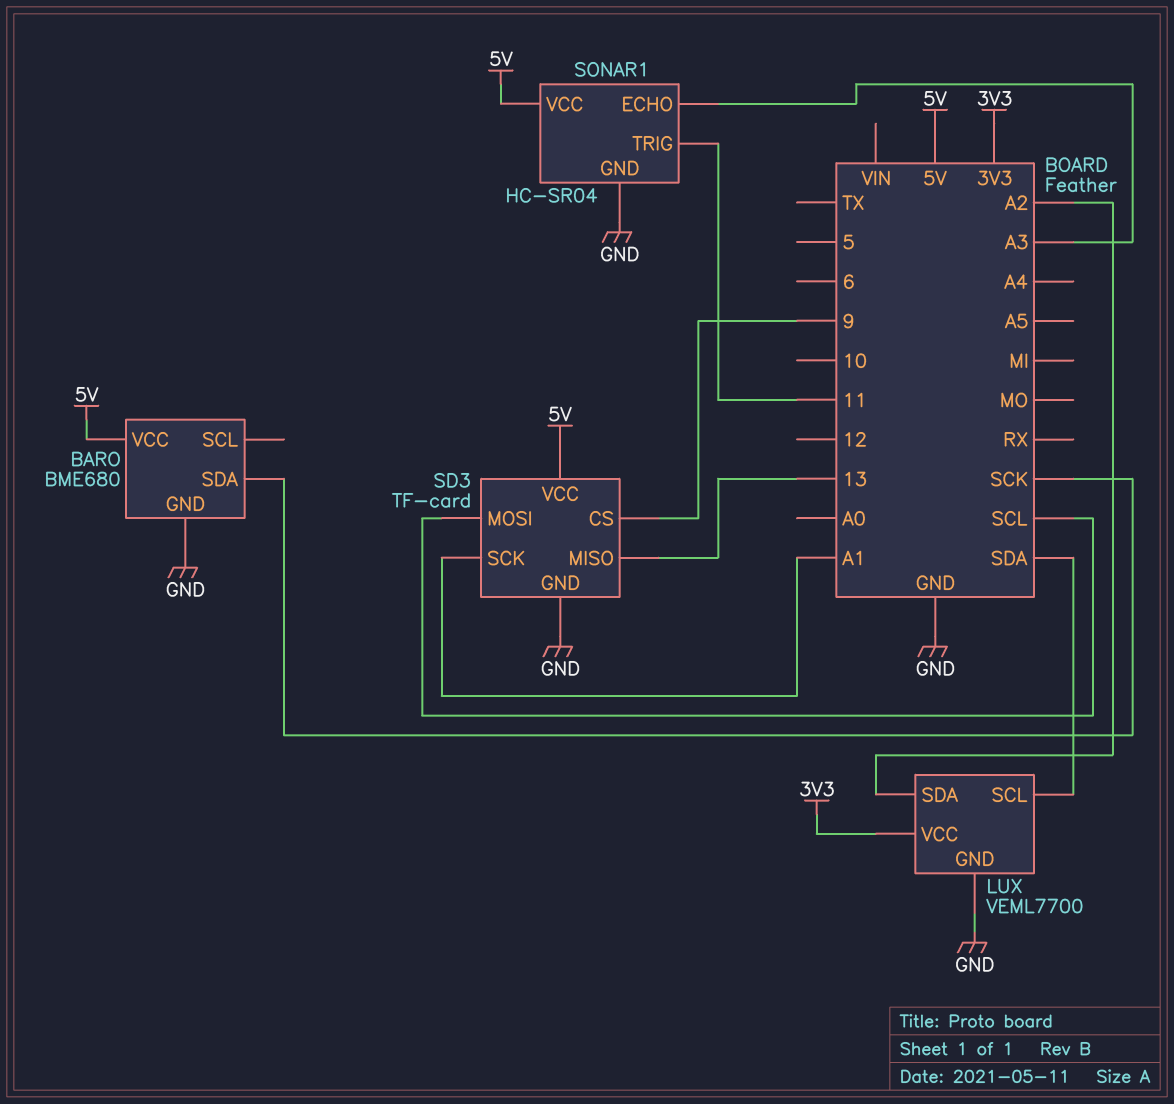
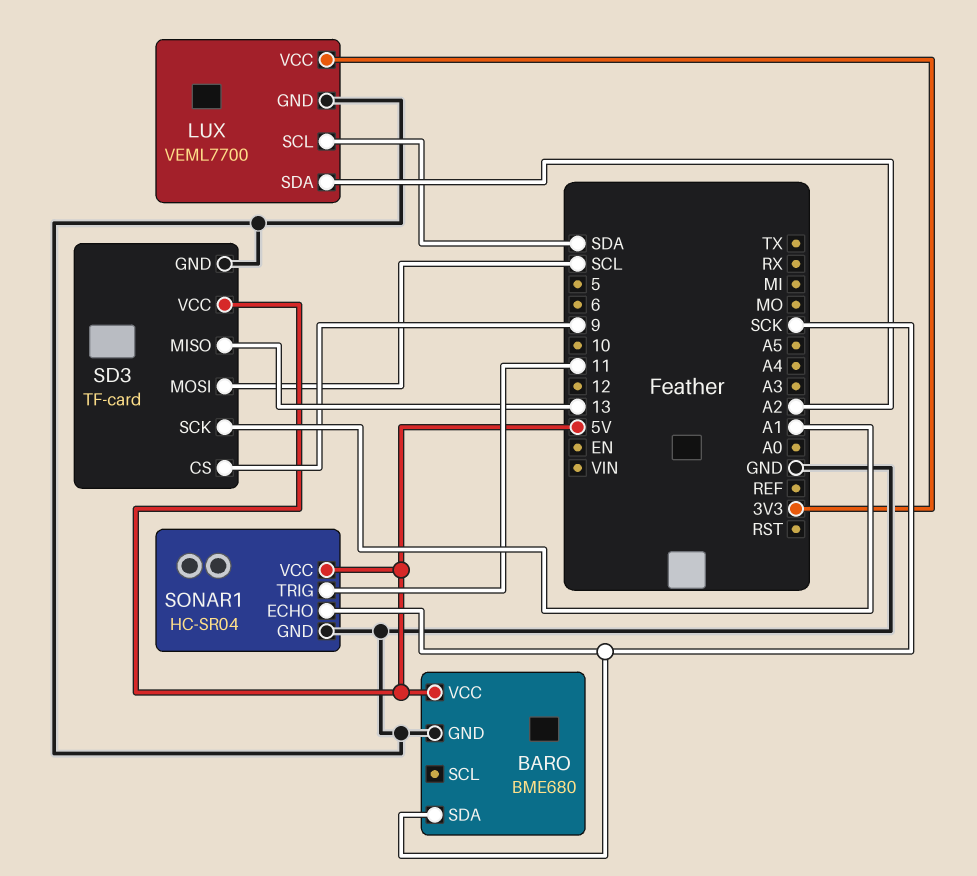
SONAR1 pin ECHO: A3 -> SCK

